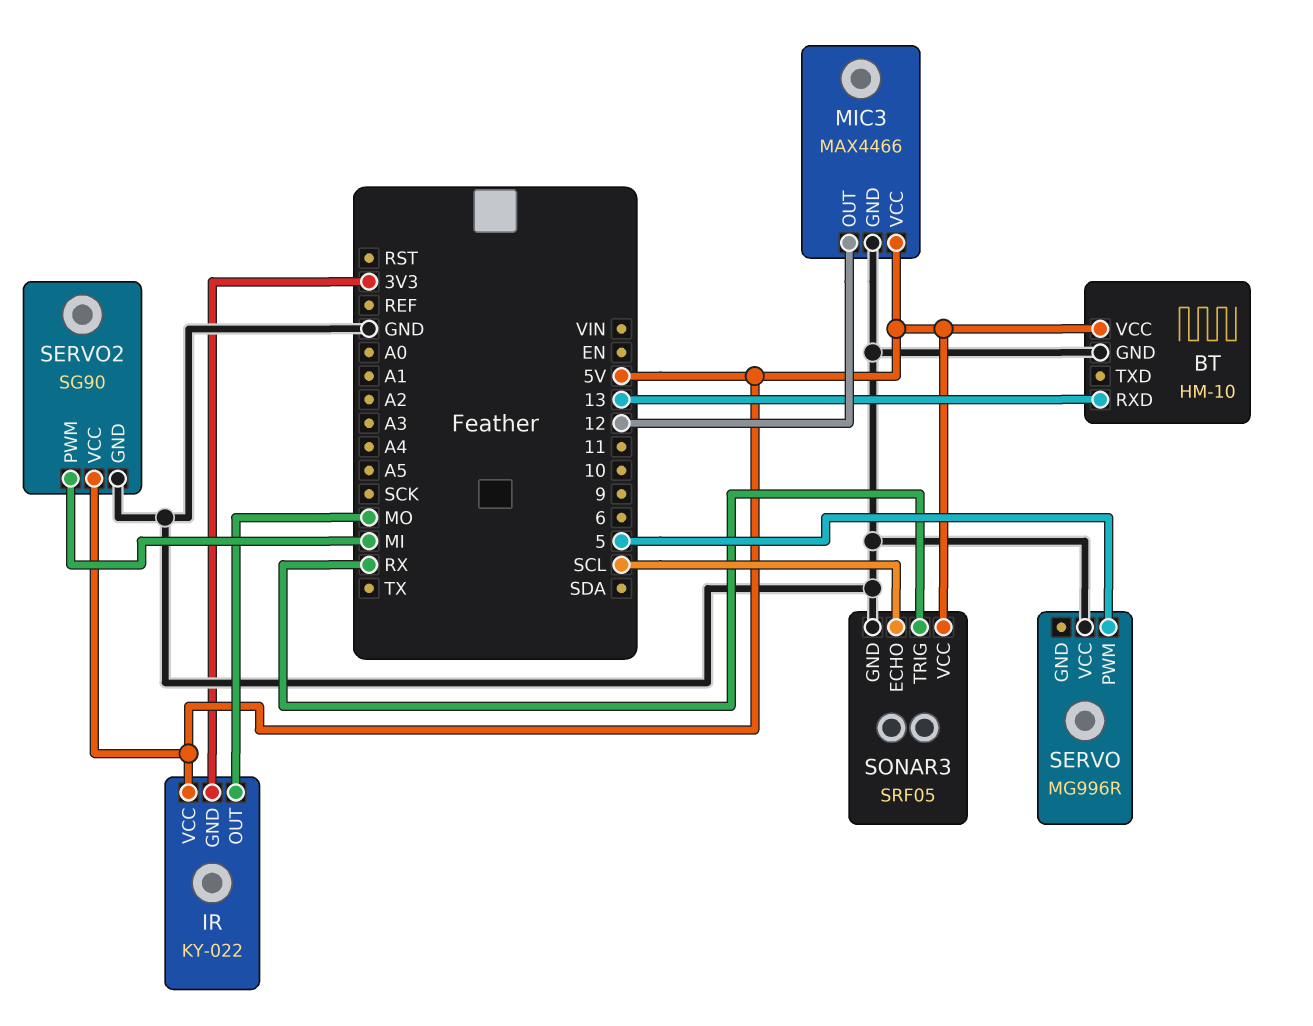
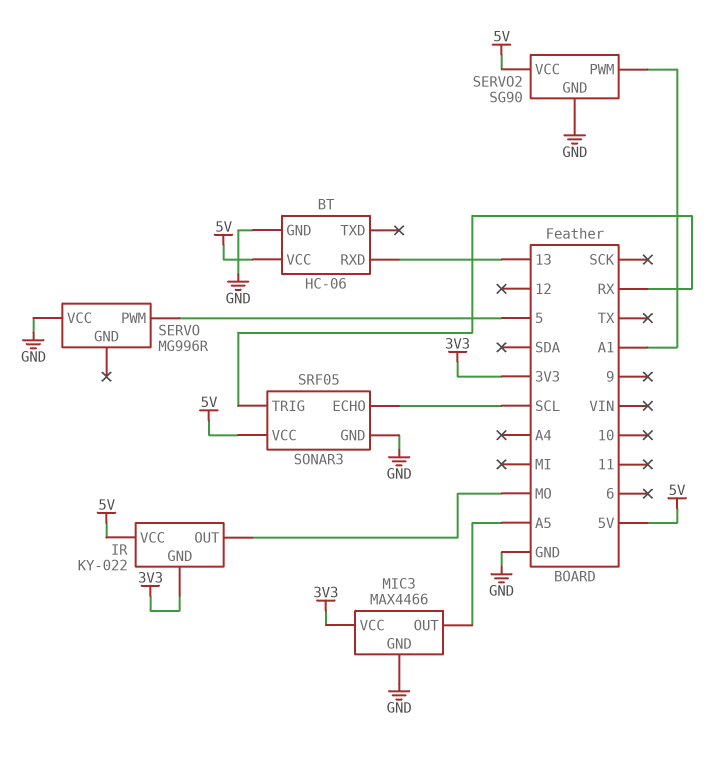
BT: HM-10 -> HC-06
MIC3 pin OUT: 12 -> A5
MIC3 pin VCC: 5V -> 3V3
SERVO2 pin PWM: MI -> A1

